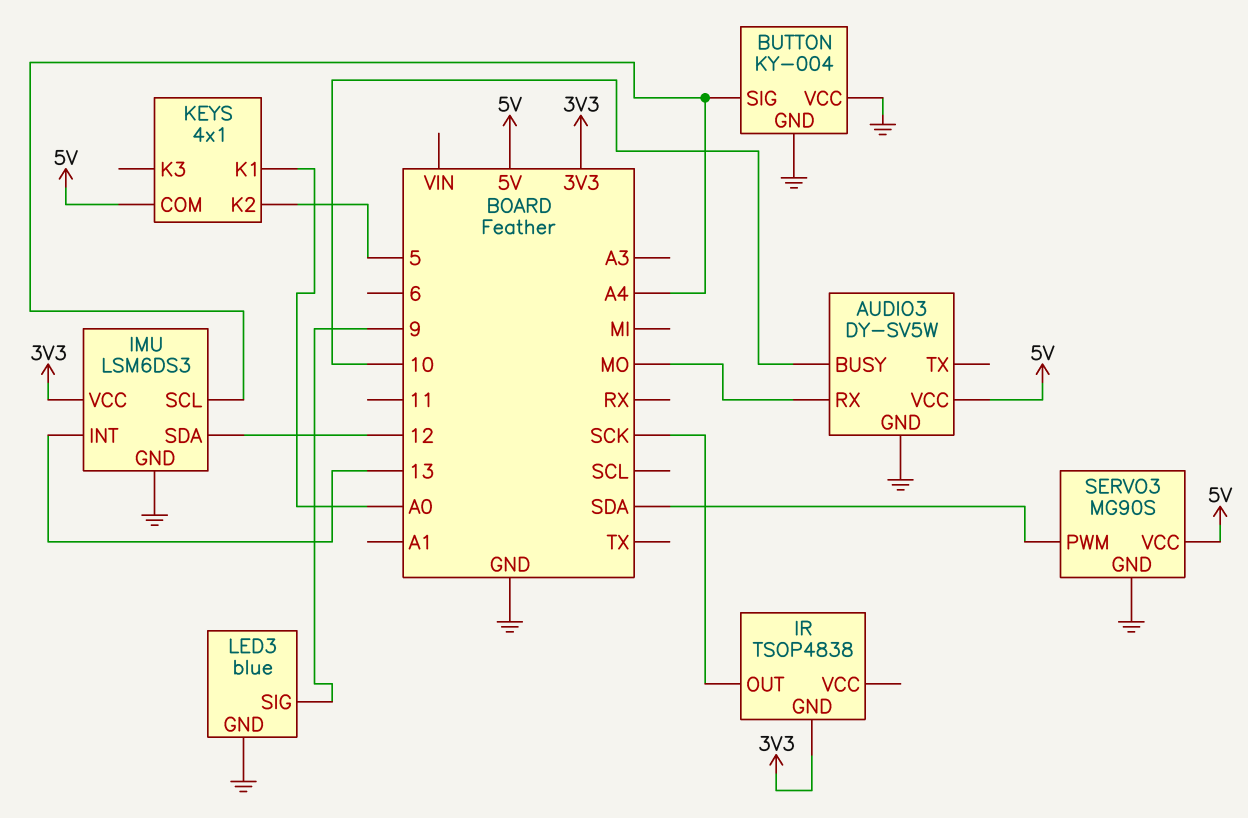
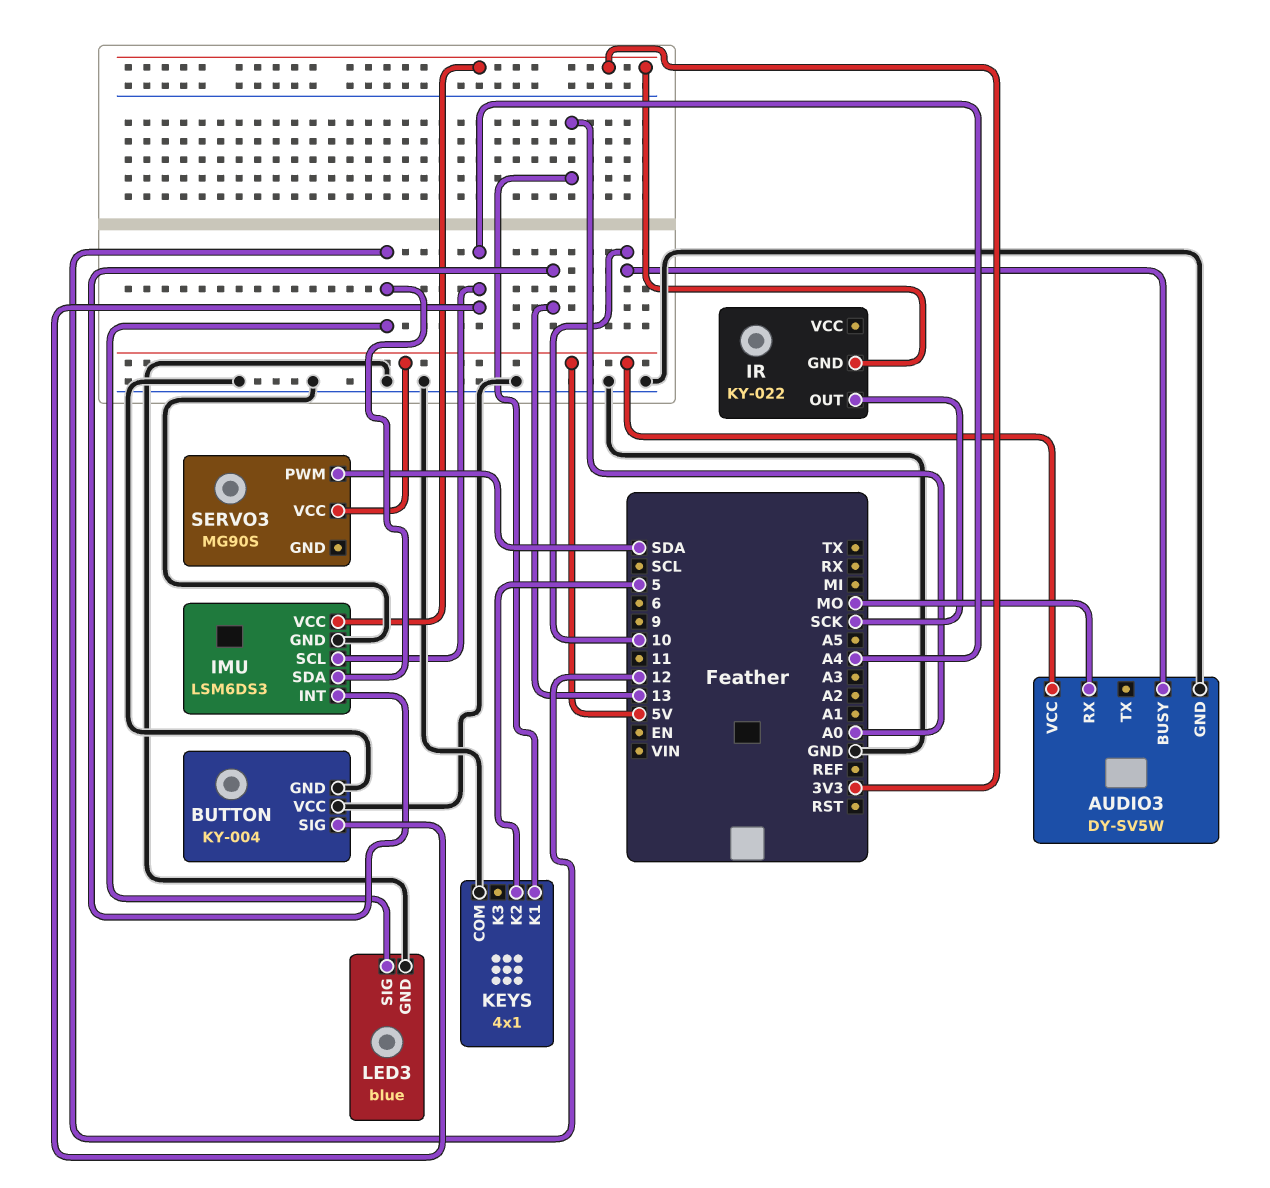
IR: TSOP4838 -> KY-022
KEYS pin COM: 5V -> GND
LED3 pin SIG: 9 -> 12
SERVO3 pin GND: GND -> none

